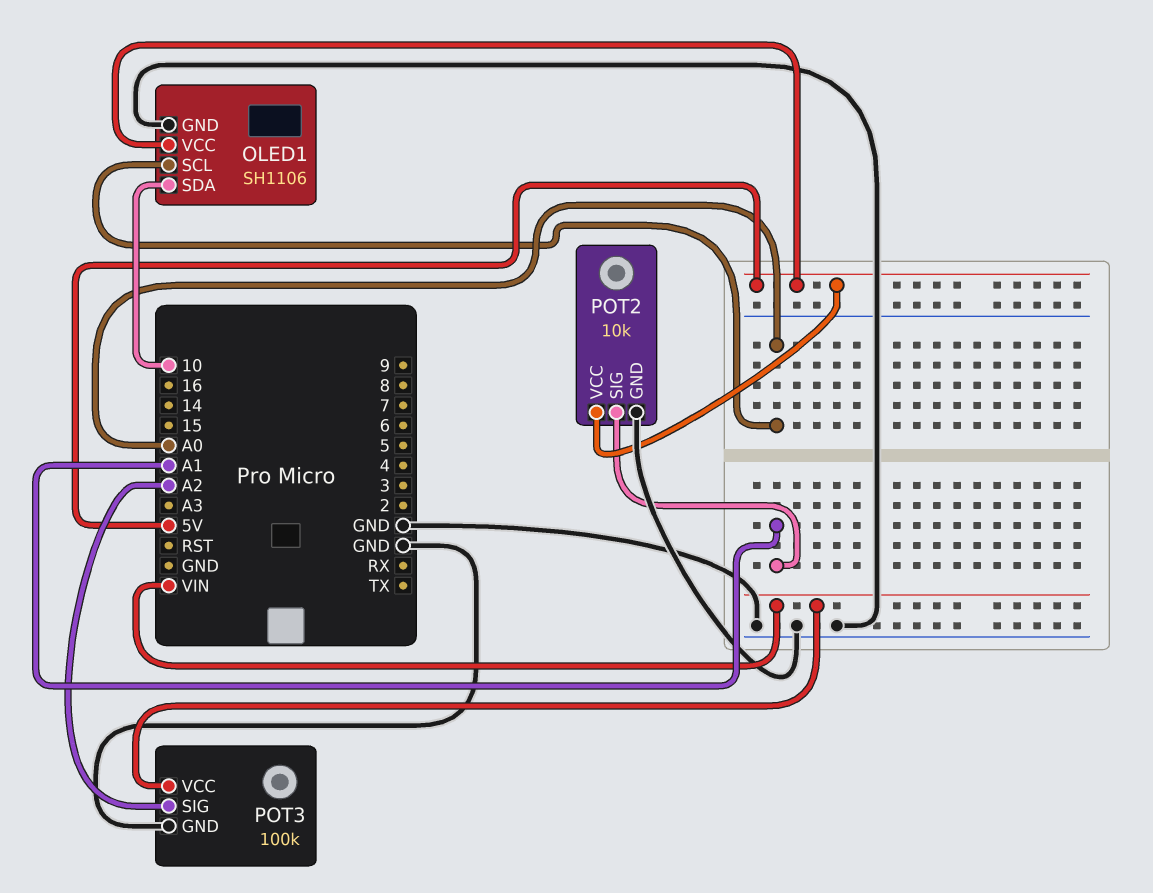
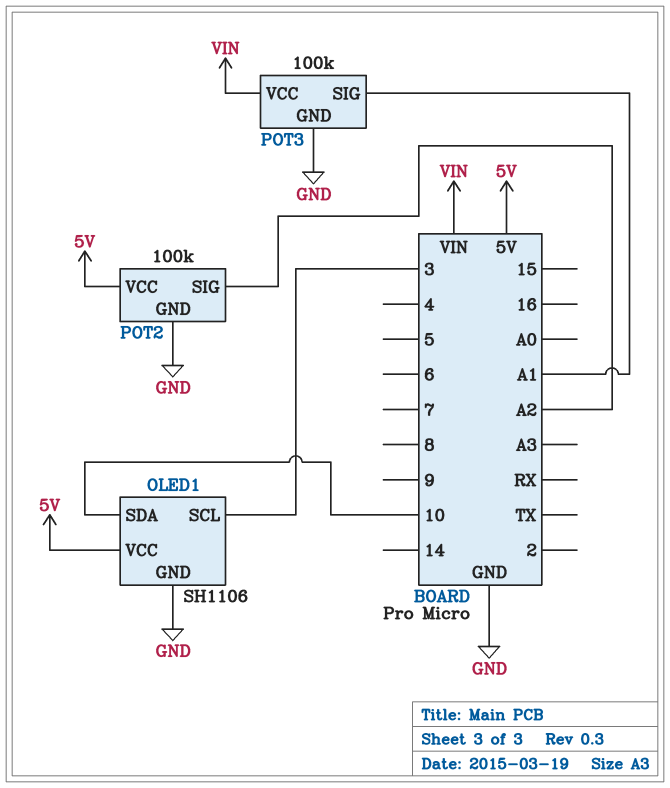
OLED1 pin SCL: A0 -> 3
POT2: 10k -> 100k
POT2 pin SIG: A1 -> A2
POT3 pin SIG: A2 -> A1

